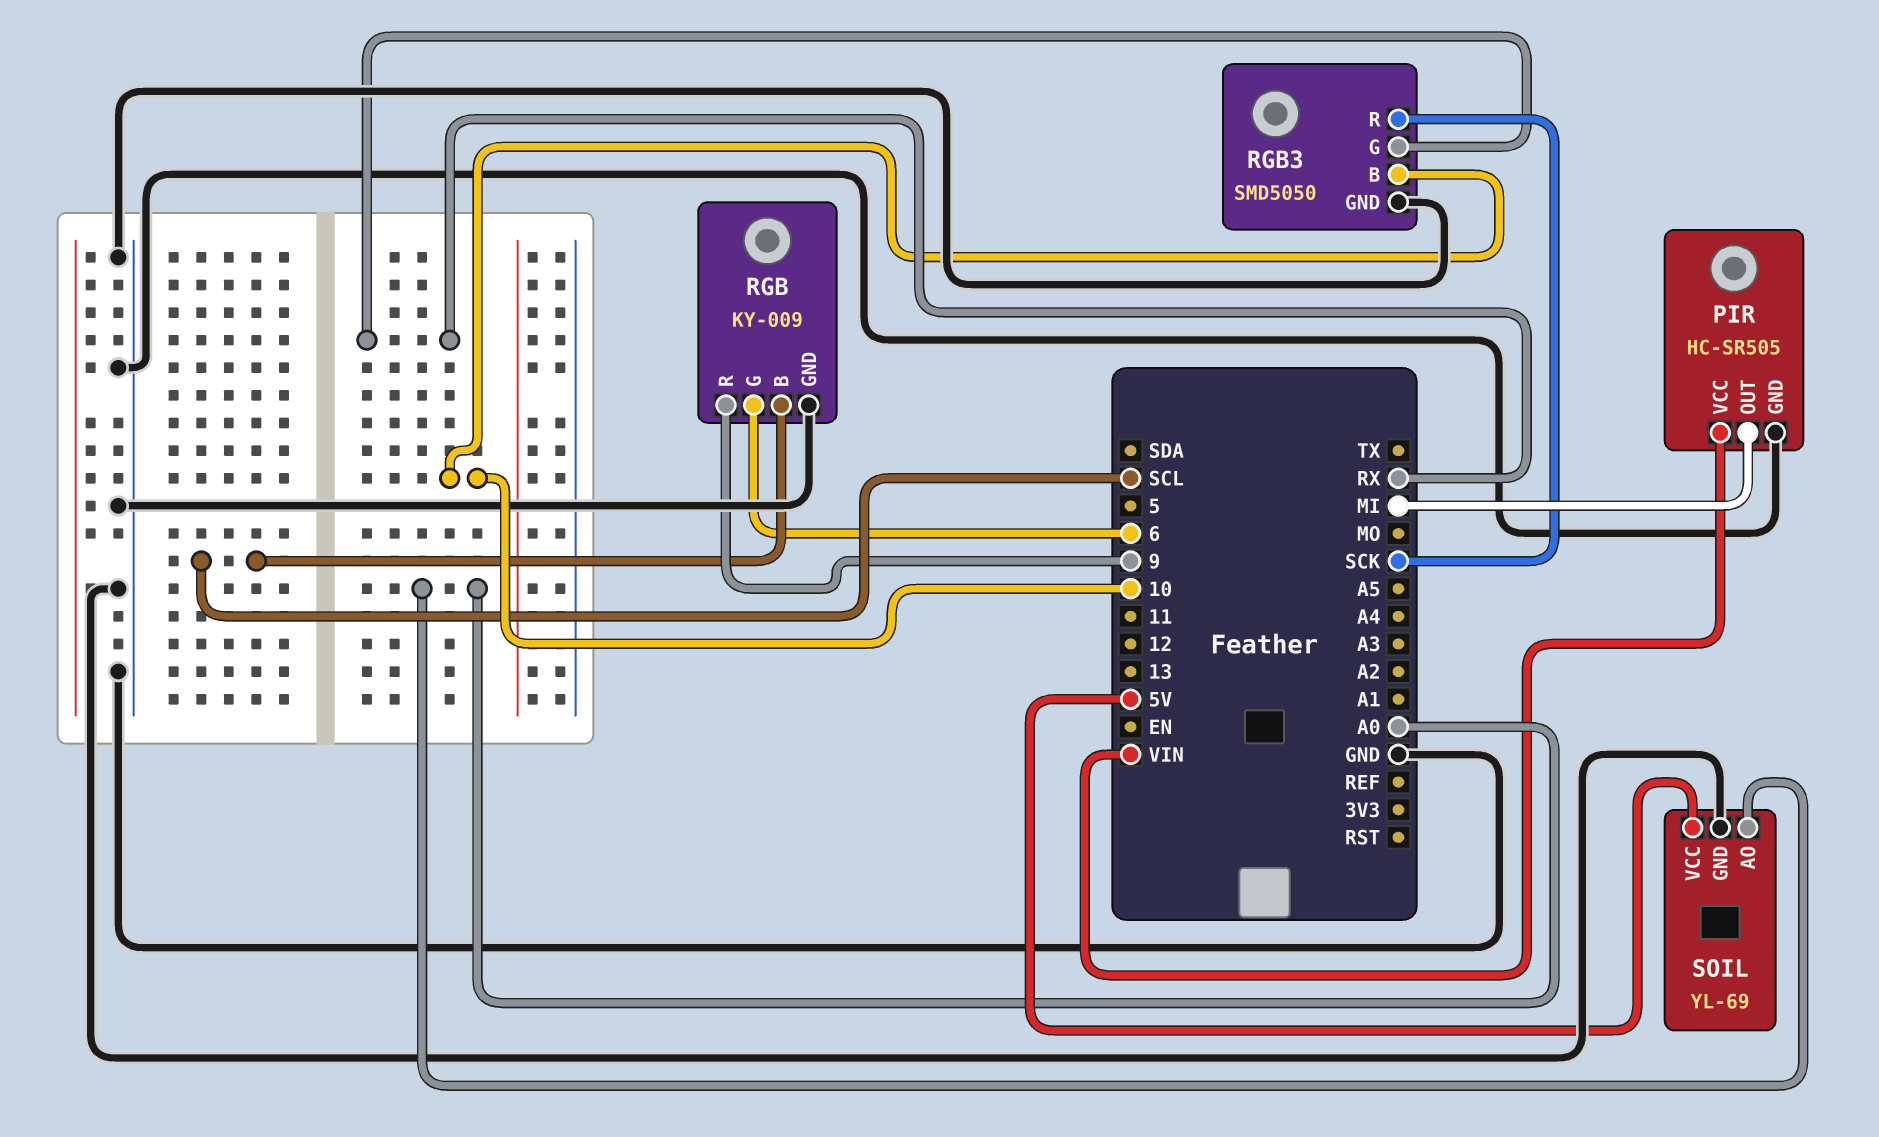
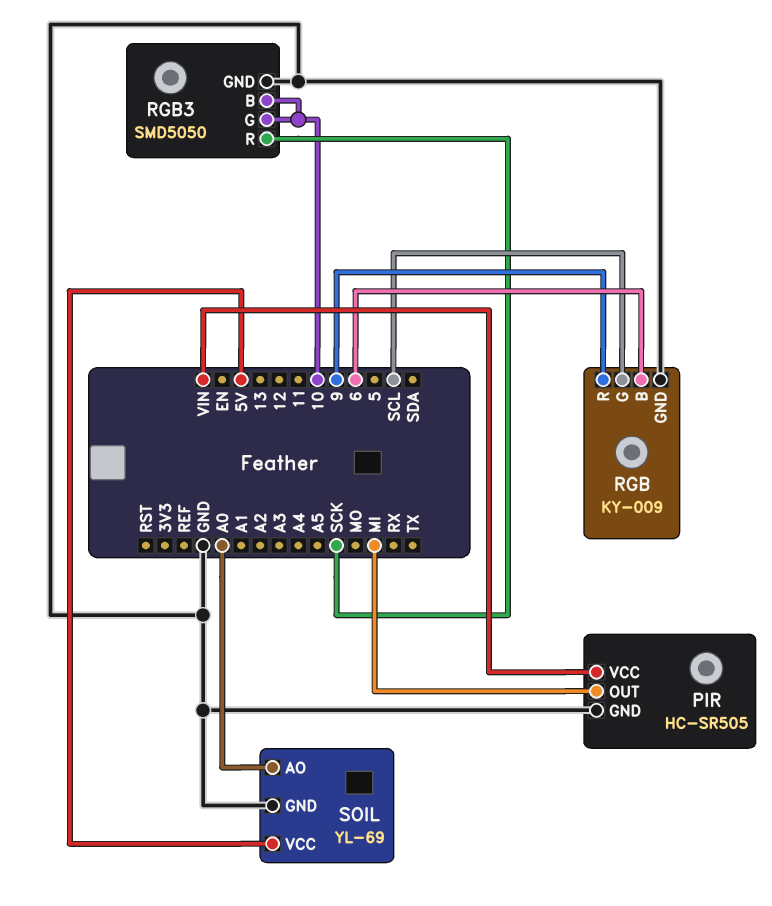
RGB pin B: SCL -> 6
RGB pin G: 6 -> SCL
RGB3 pin G: RX -> 10

